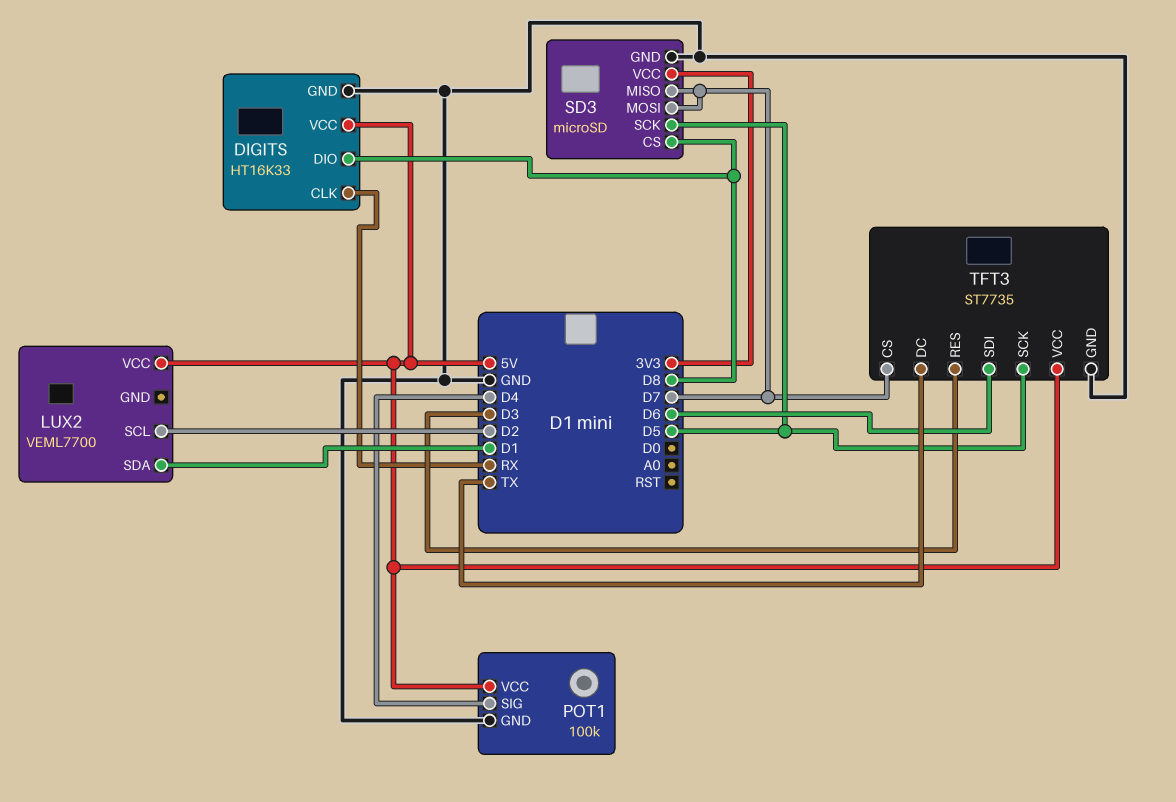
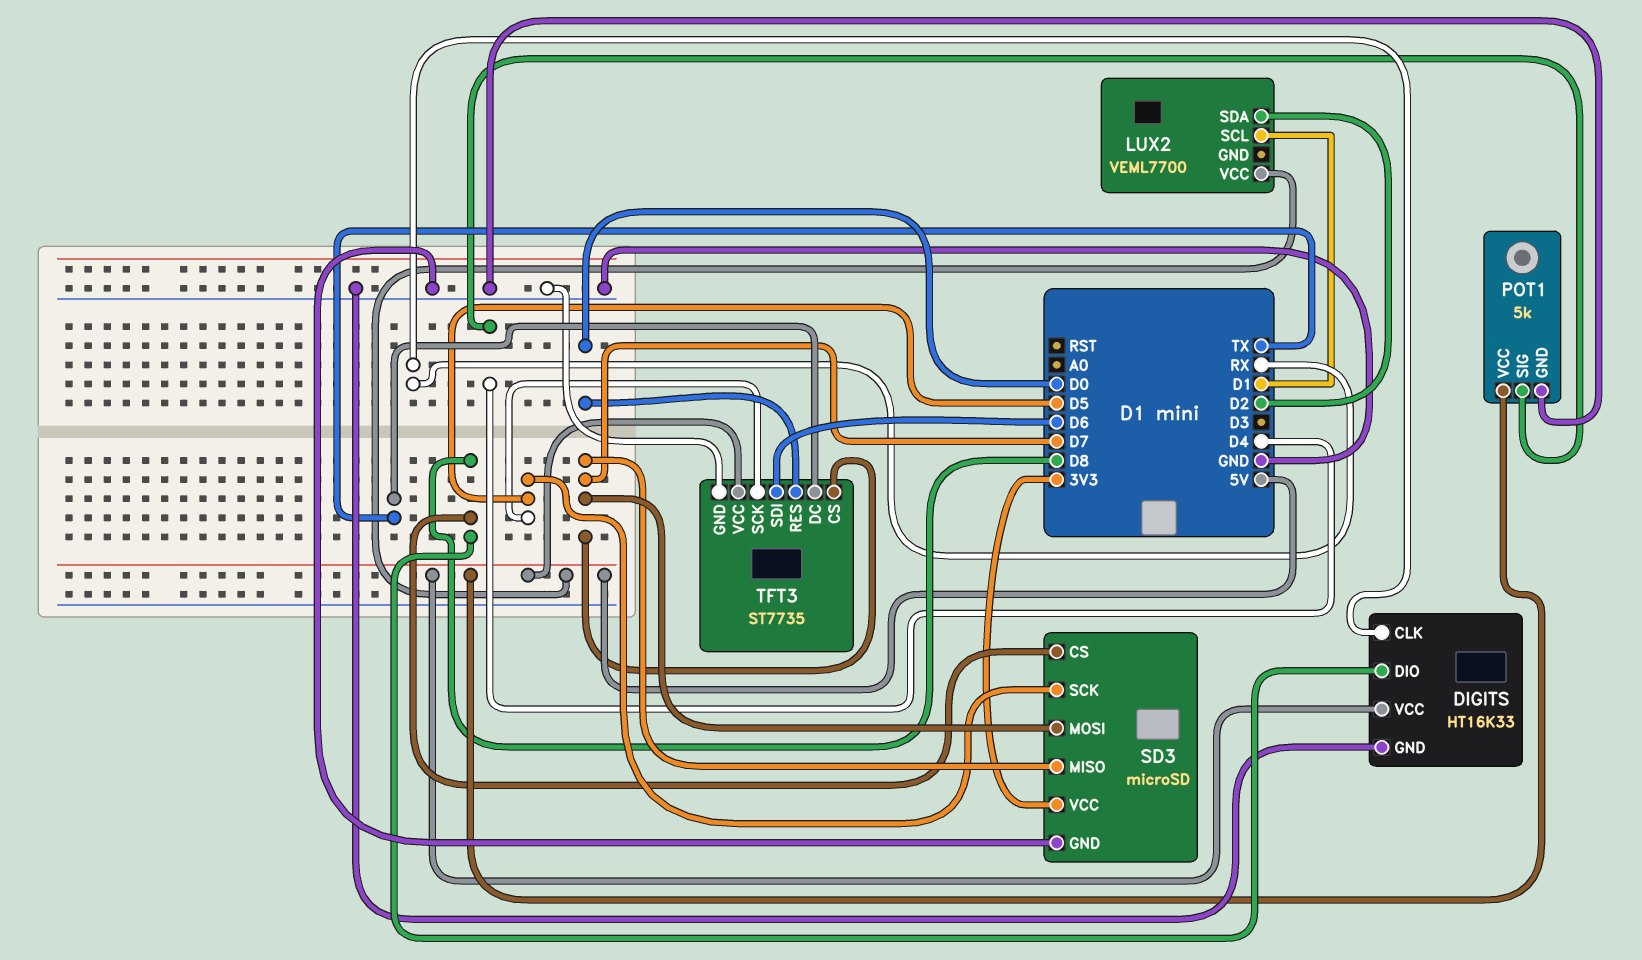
LUX2 pin SCL: D2 -> D1
LUX2 pin SDA: D1 -> D2
POT1: 100k -> 5k
TFT3 pin RES: D3 -> D0

